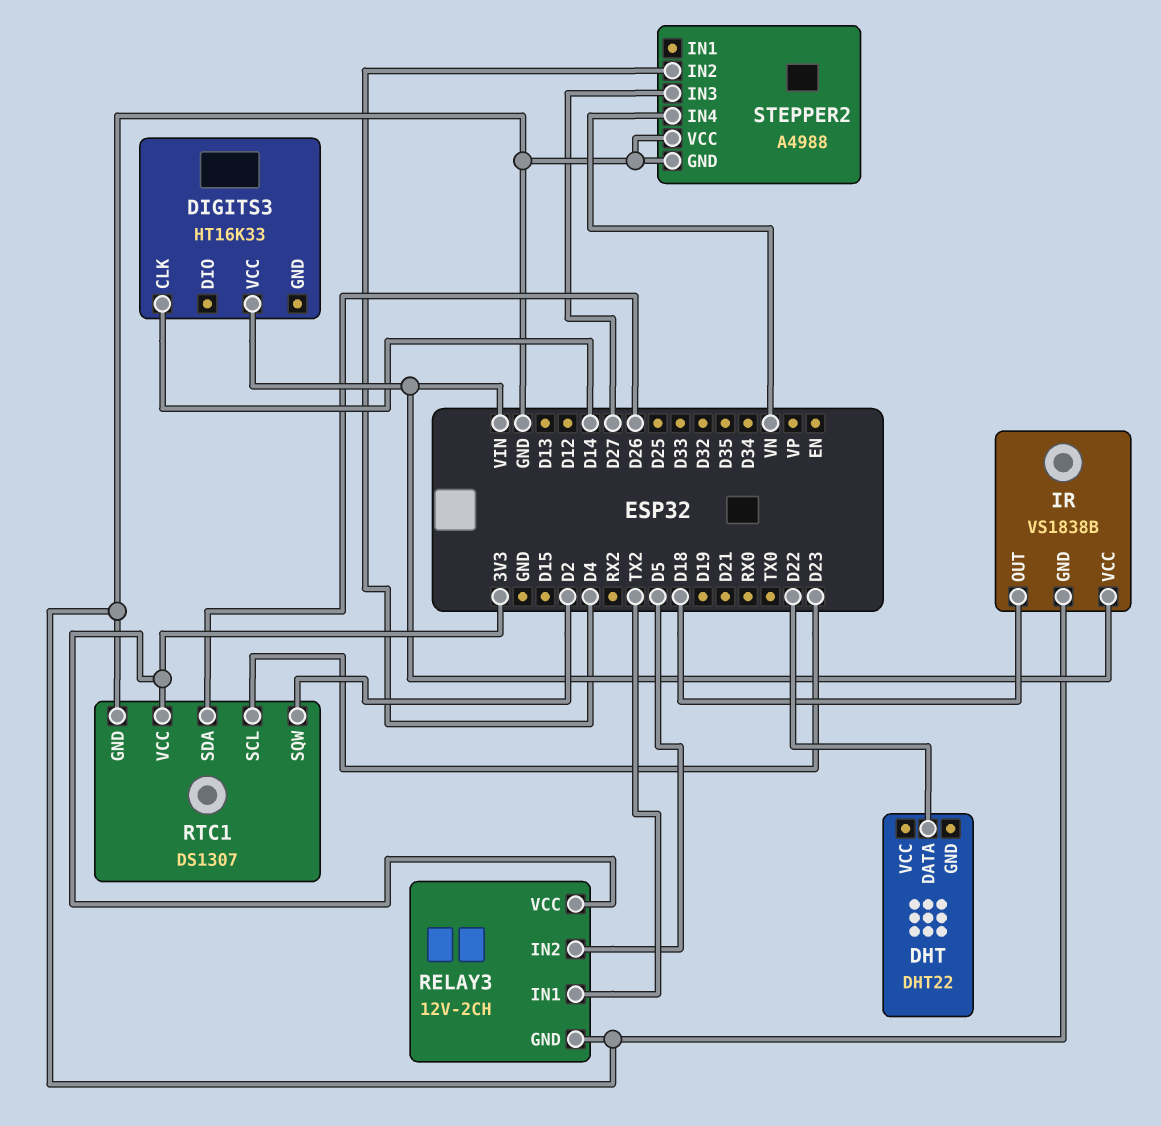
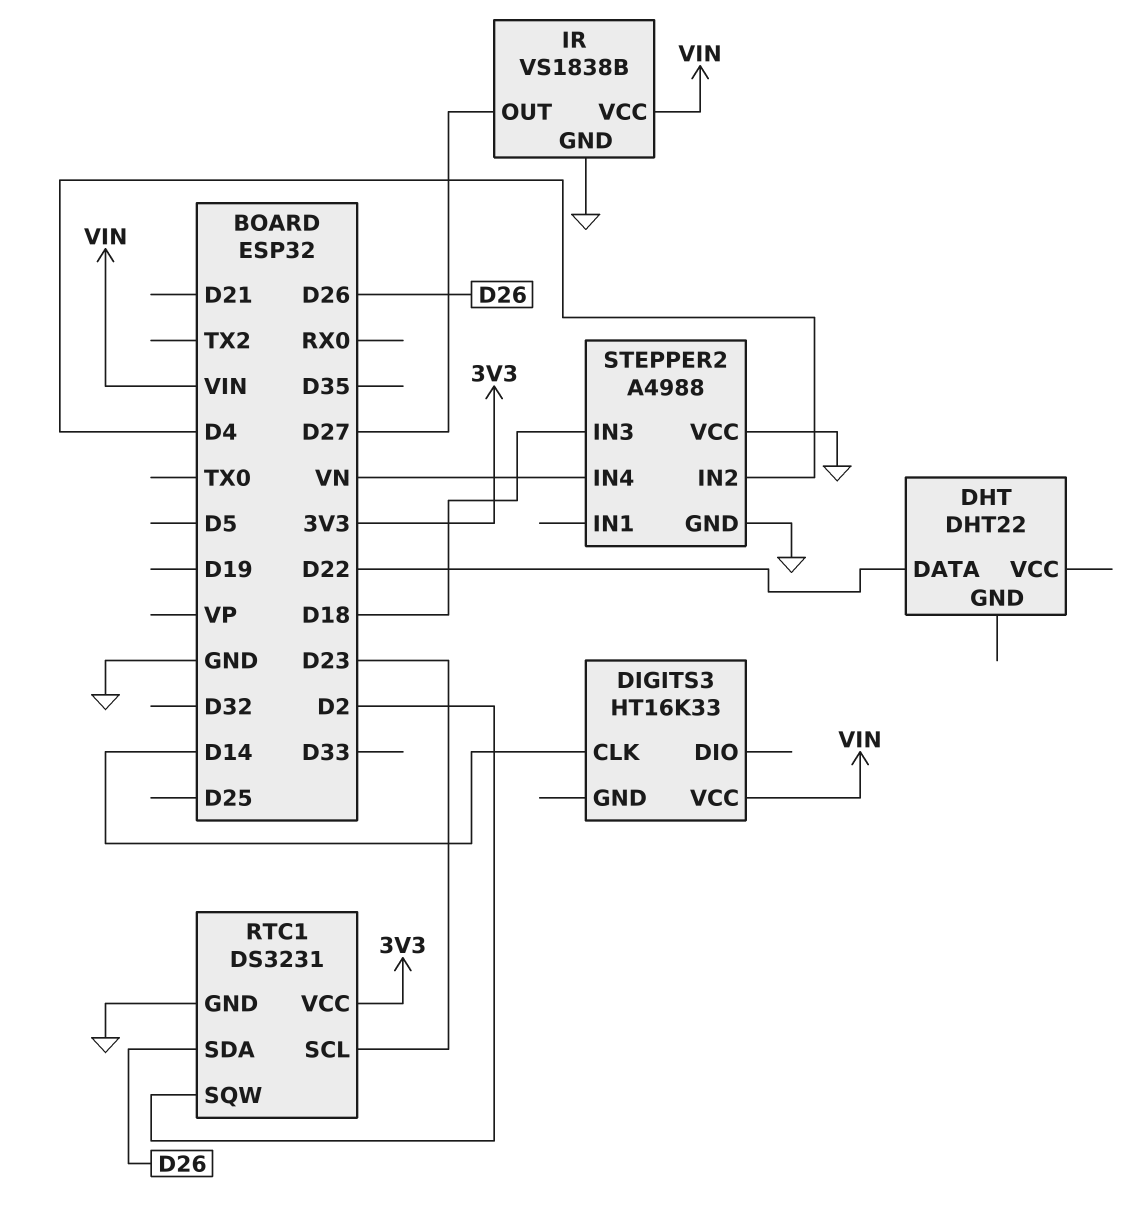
IR pin OUT: D18 -> D27
RELAY3: 12V-2CH -> none
RELAY3 pin GND: GND -> none
RELAY3 pin IN1: TX2 -> none
RELAY3 pin IN2: D5 -> none
RELAY3 pin VCC: 3V3 -> none
RTC1: DS1307 -> DS3231
STEPPER2 pin IN3: D27 -> D18

